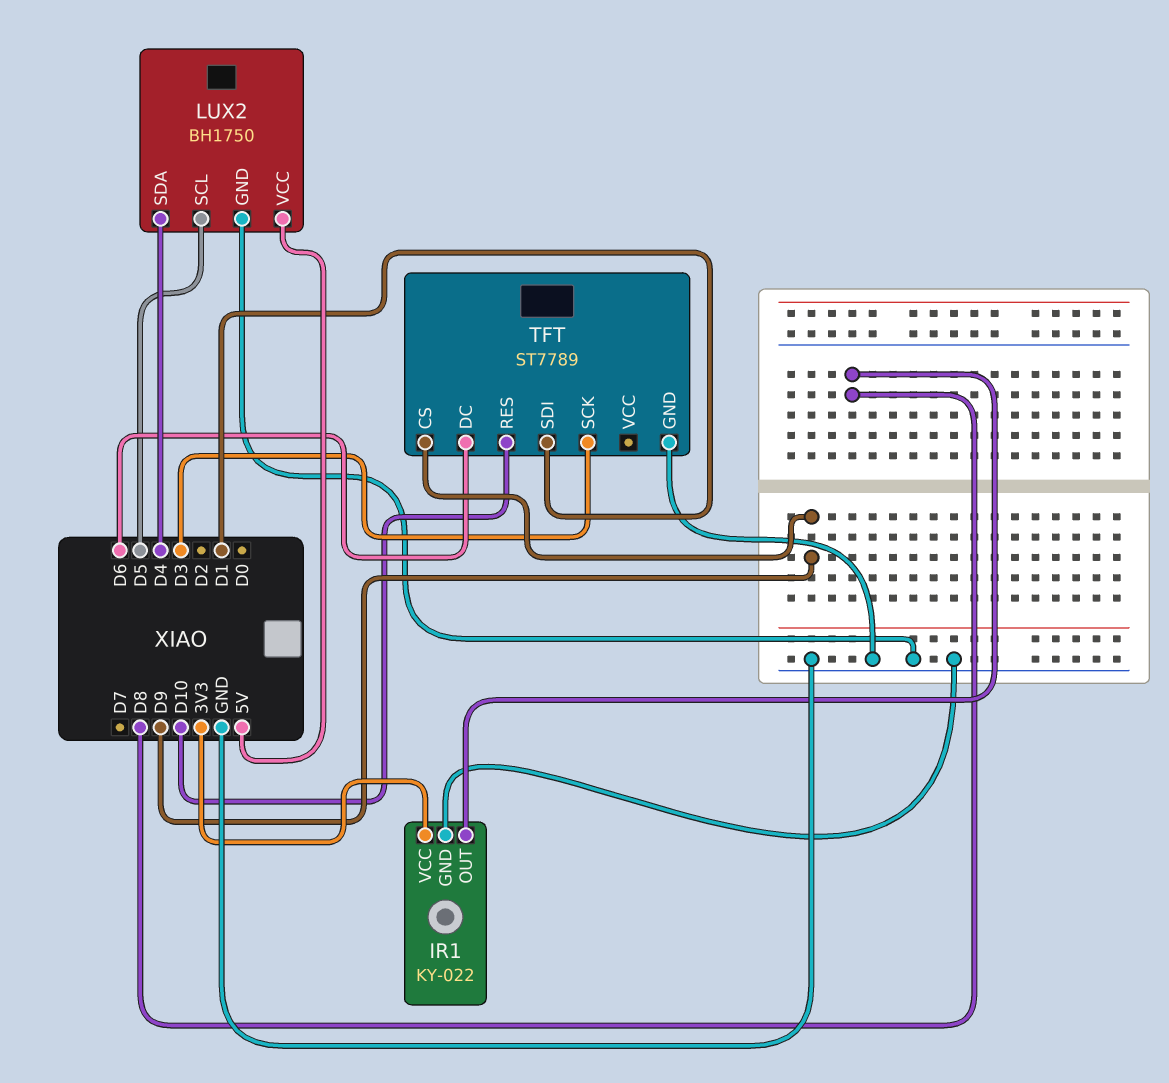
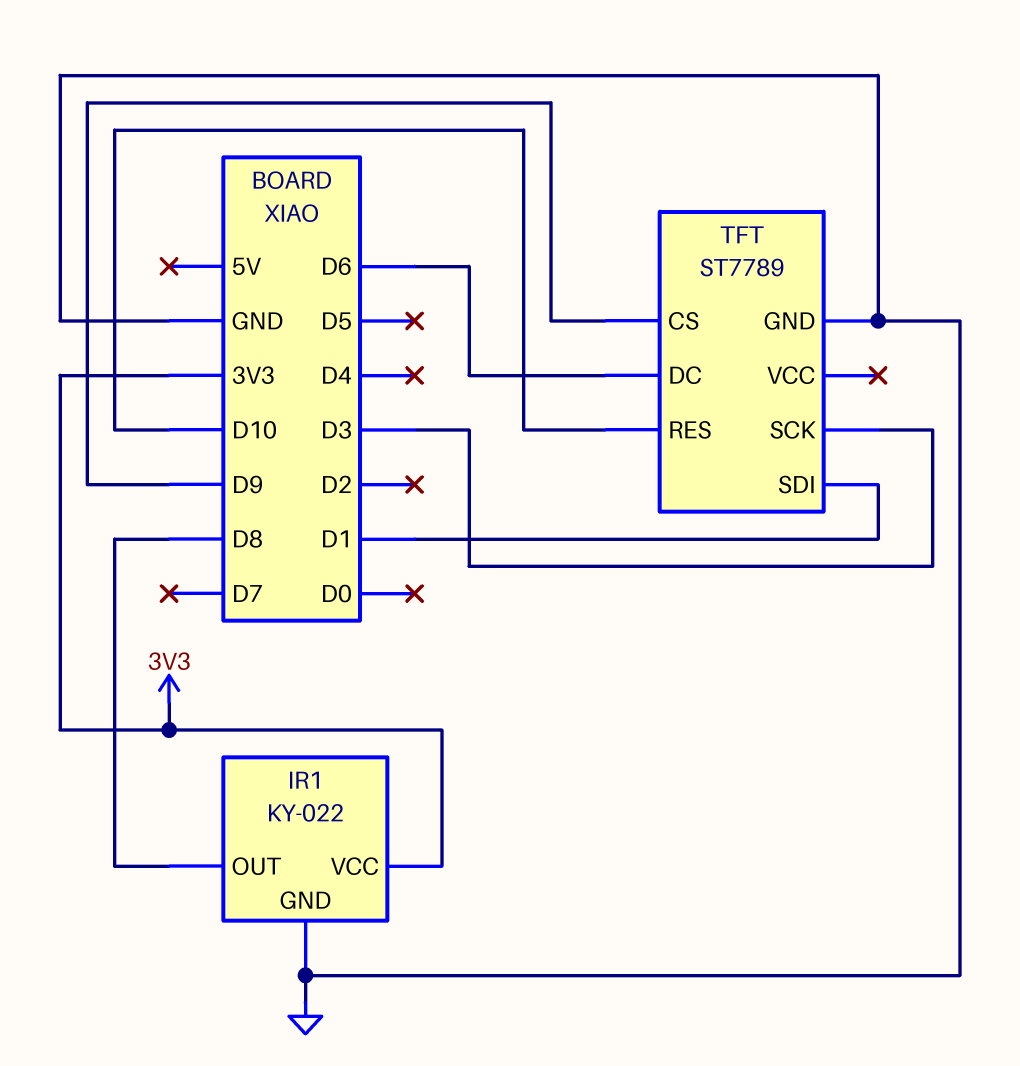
LUX2: BH1750 -> none
LUX2 pin GND: GND -> none
LUX2 pin SCL: D5 -> none
LUX2 pin SDA: D4 -> none
LUX2 pin VCC: 5V -> none

